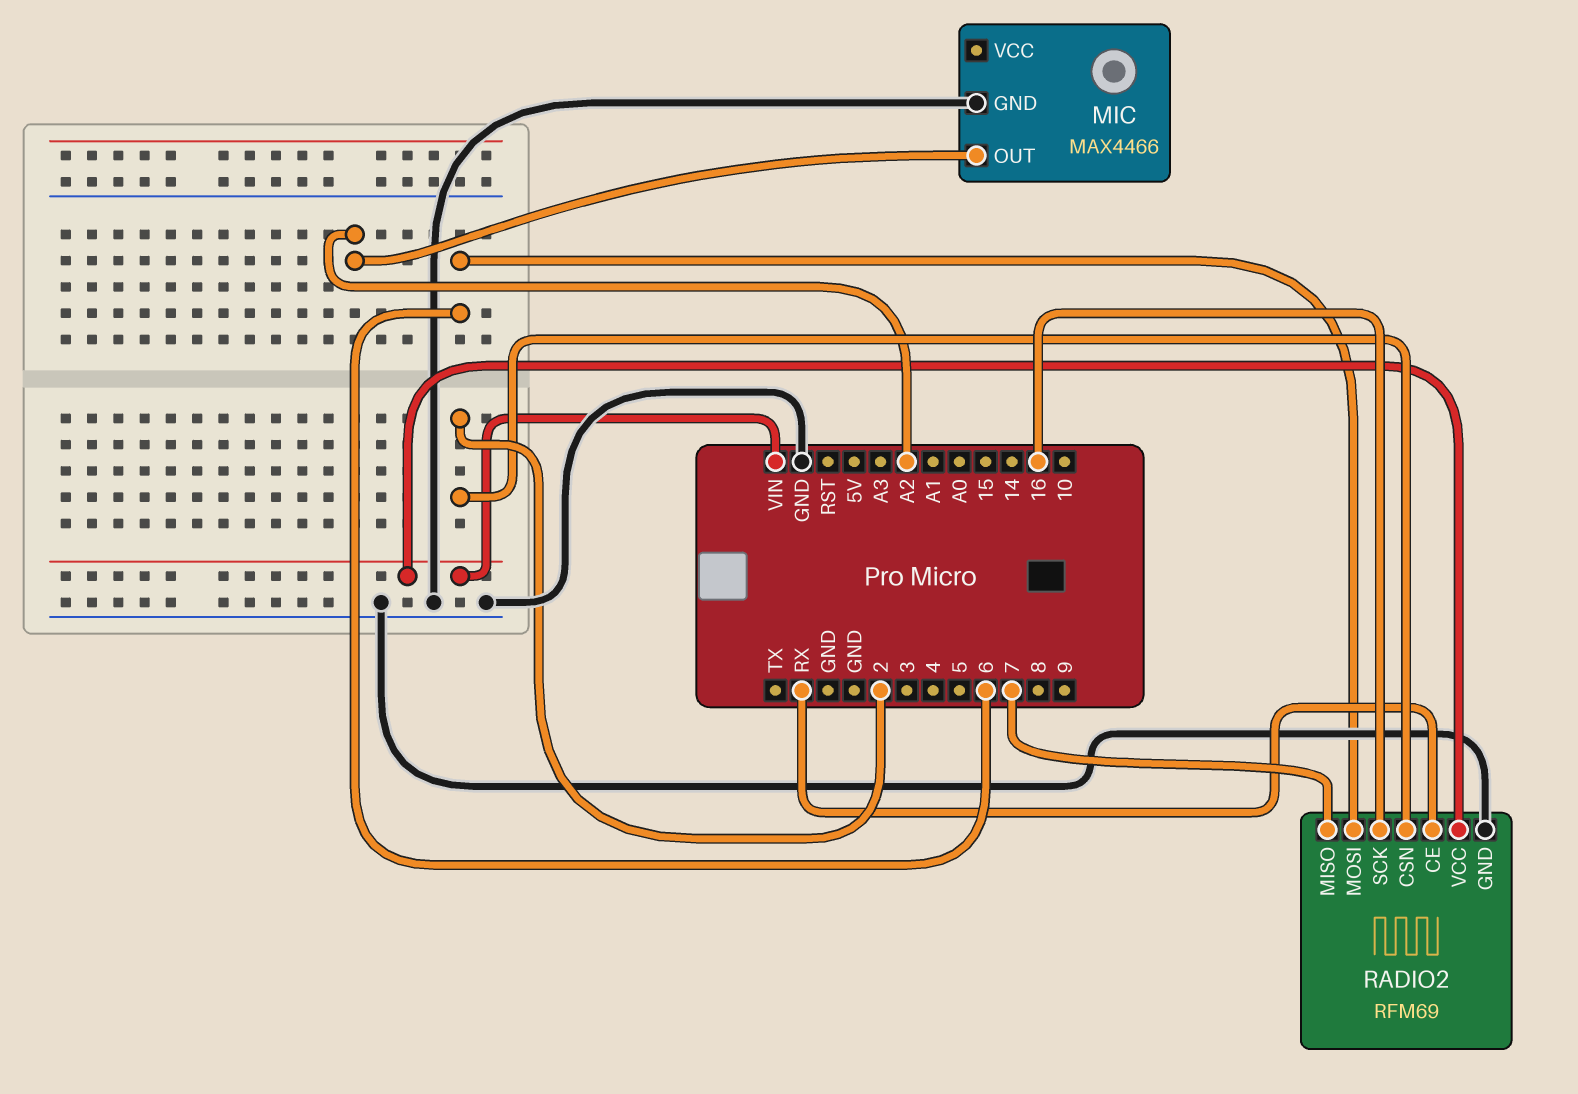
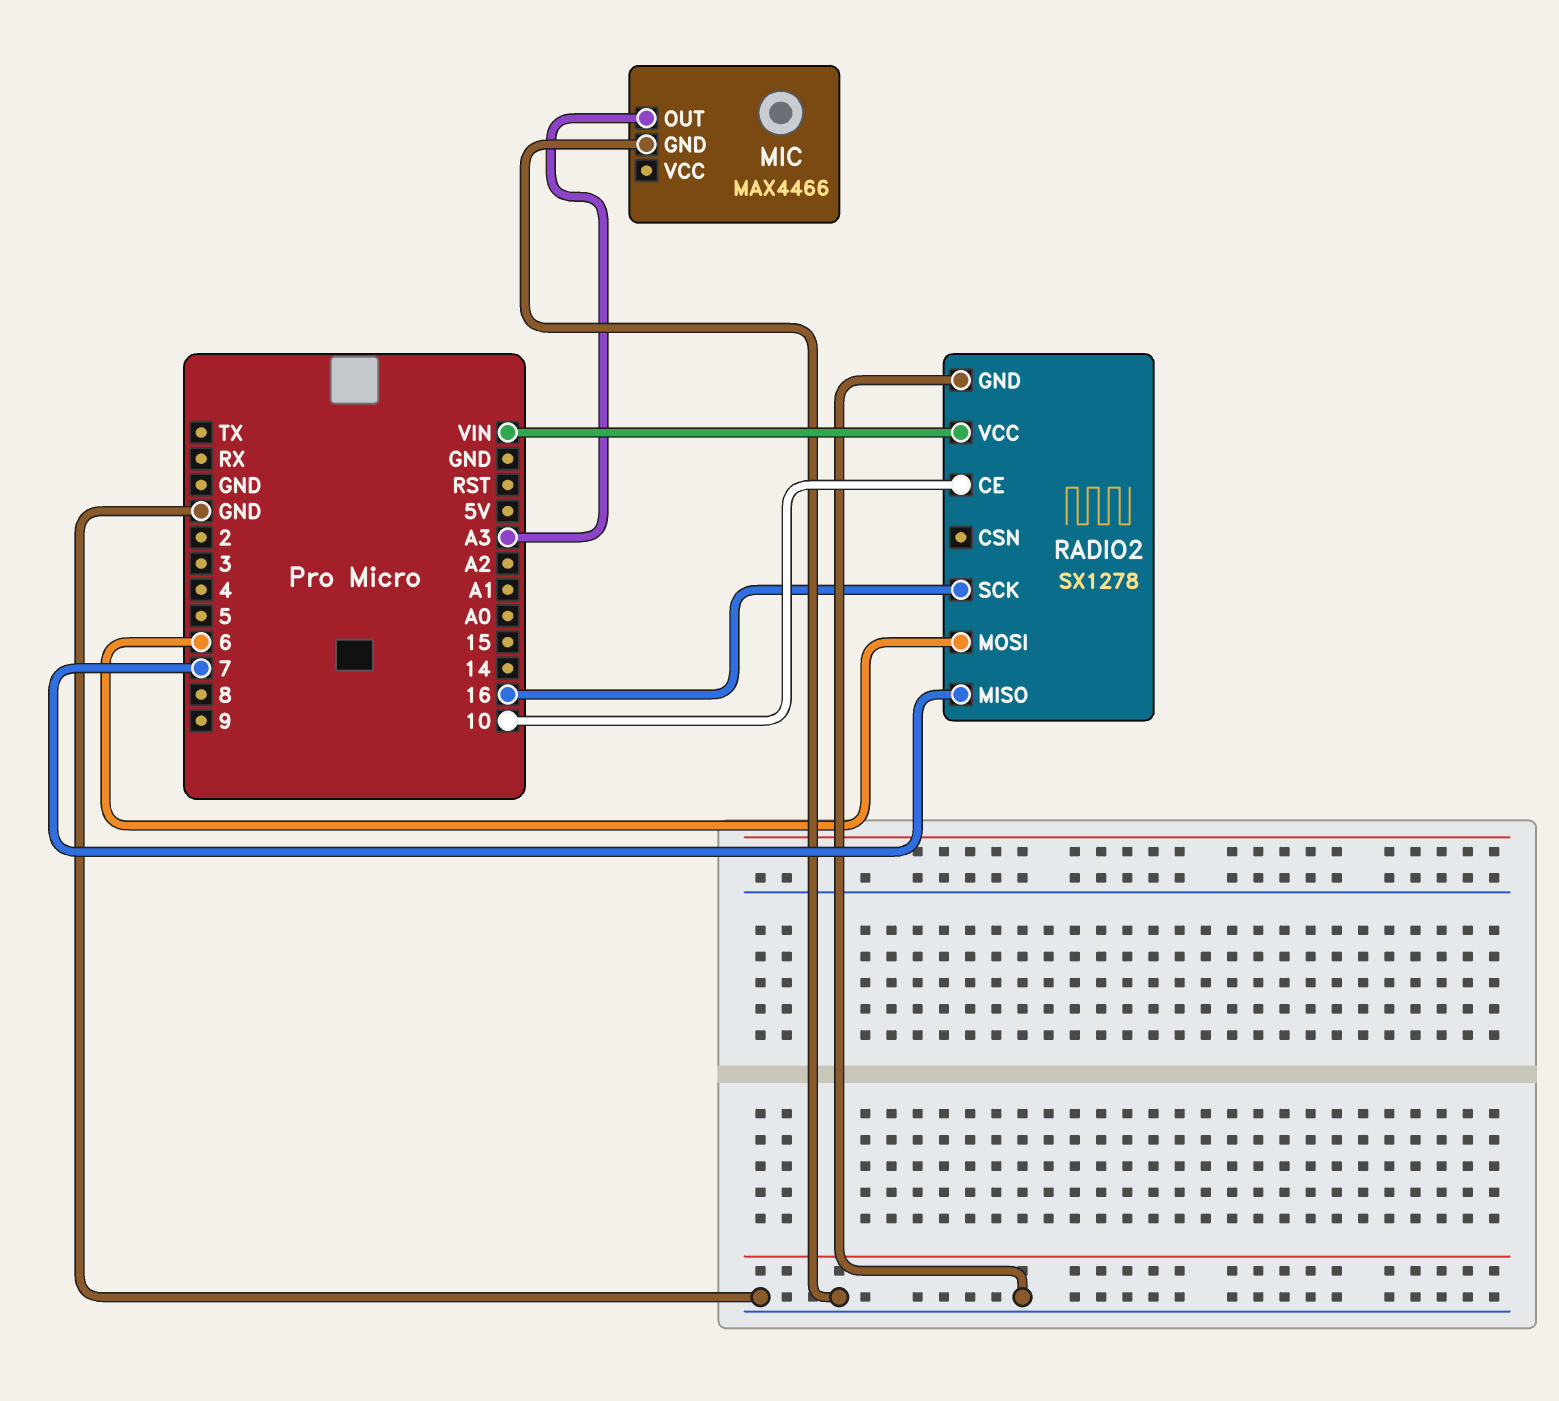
MIC pin OUT: A2 -> A3
RADIO2: RFM69 -> SX1278
RADIO2 pin CE: RX -> 10
RADIO2 pin CSN: 2 -> none

